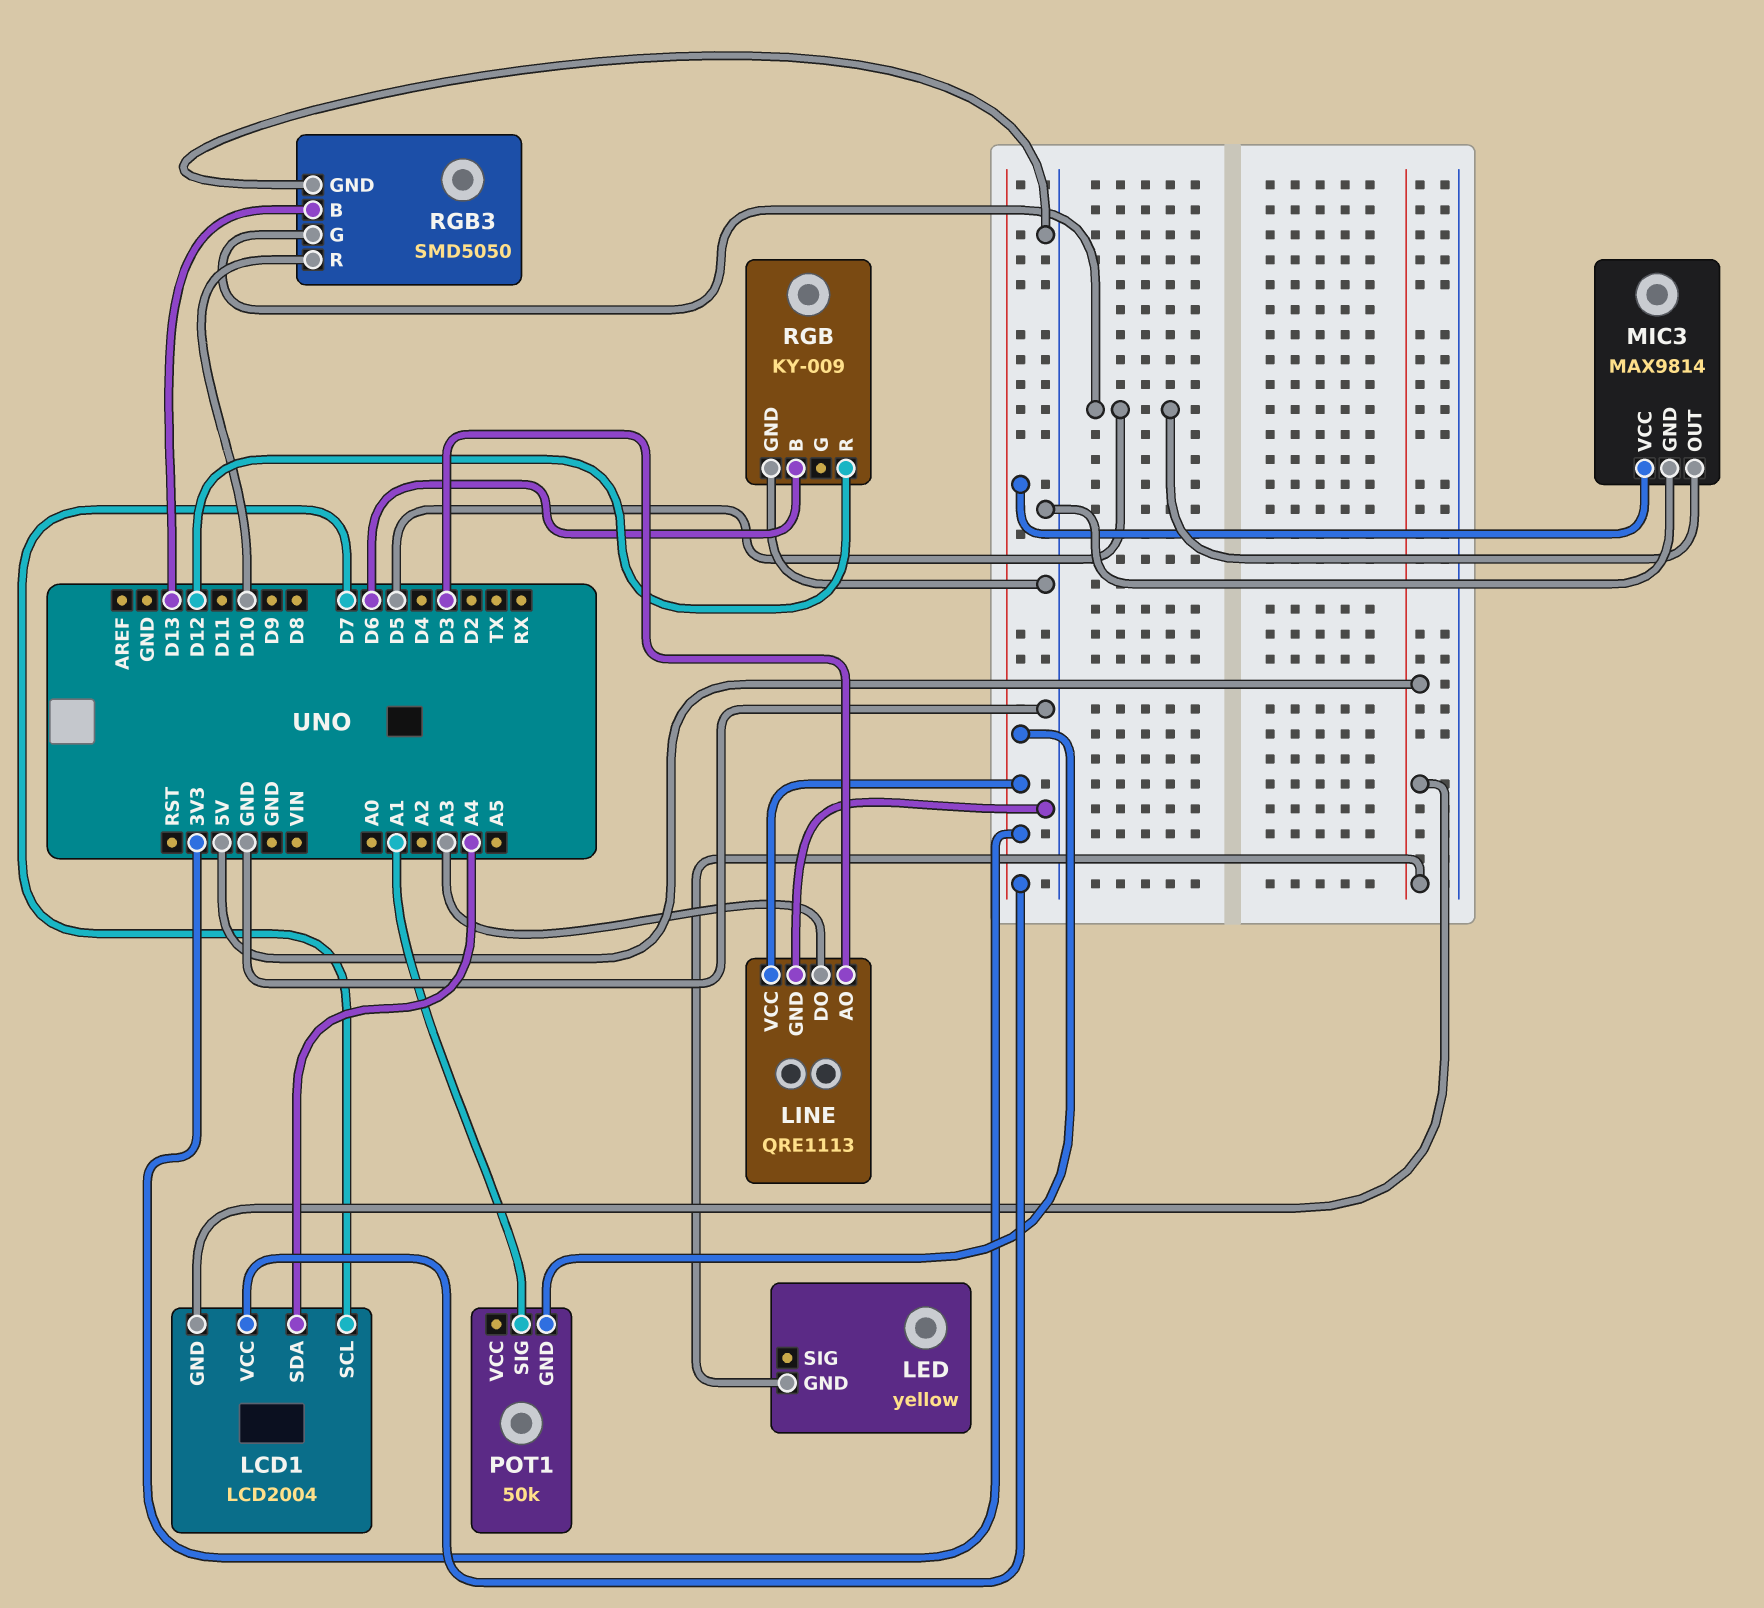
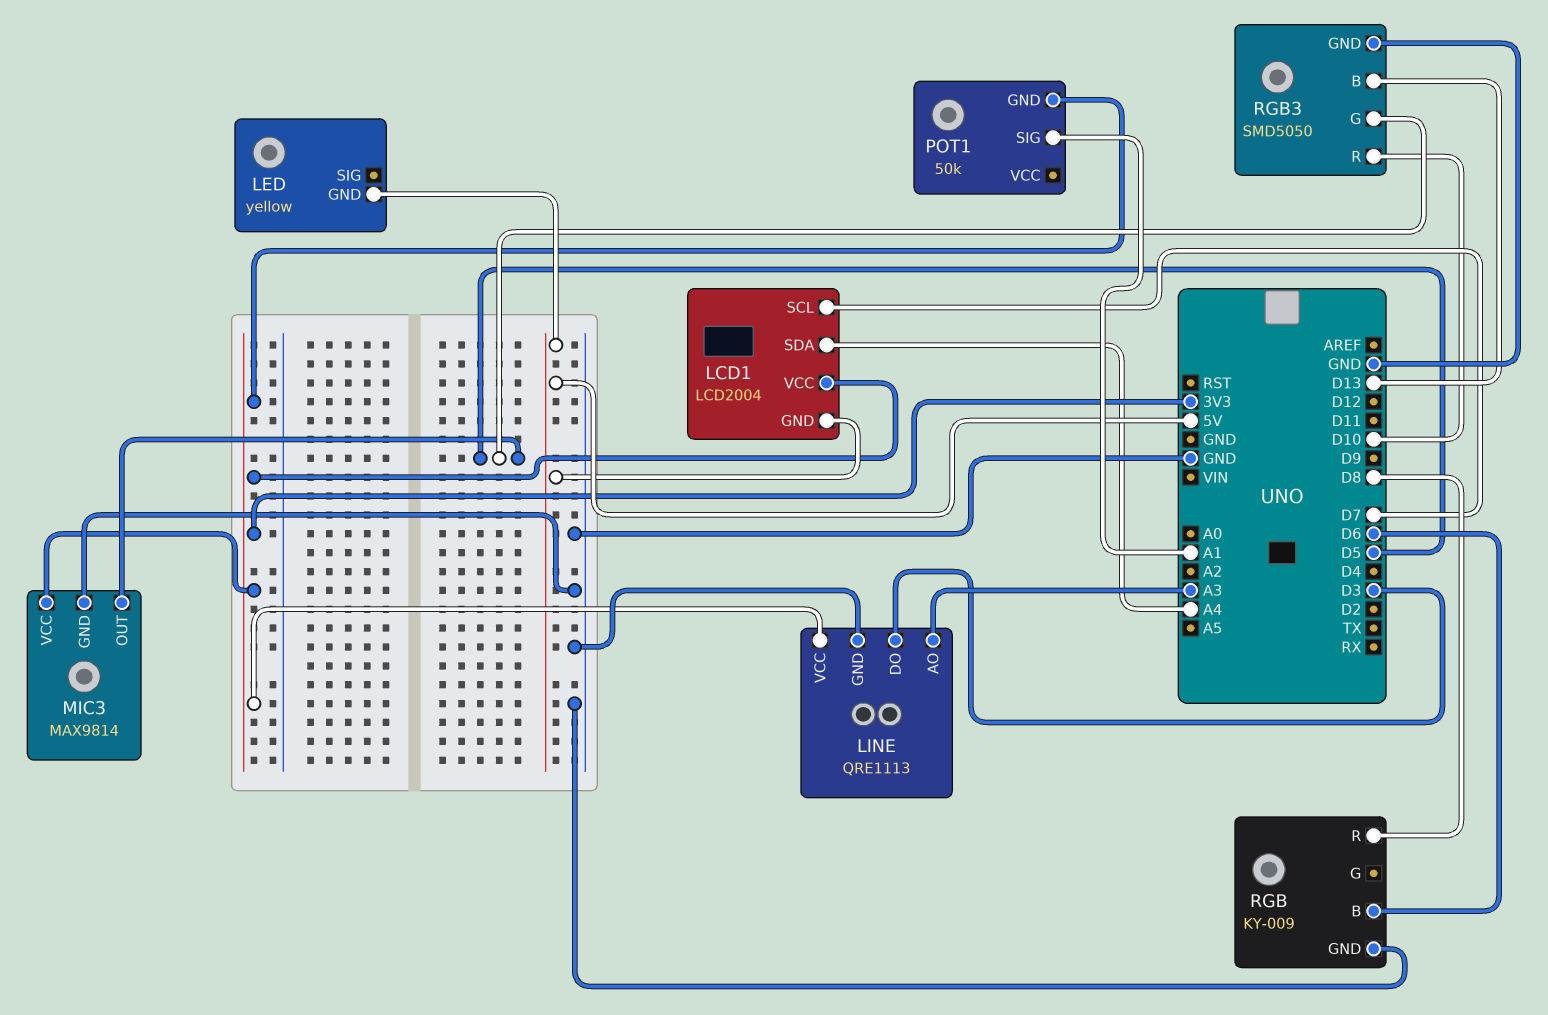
LINE pin AO: D3 -> A3
LINE pin DO: A3 -> D3
RGB pin R: D12 -> D8

